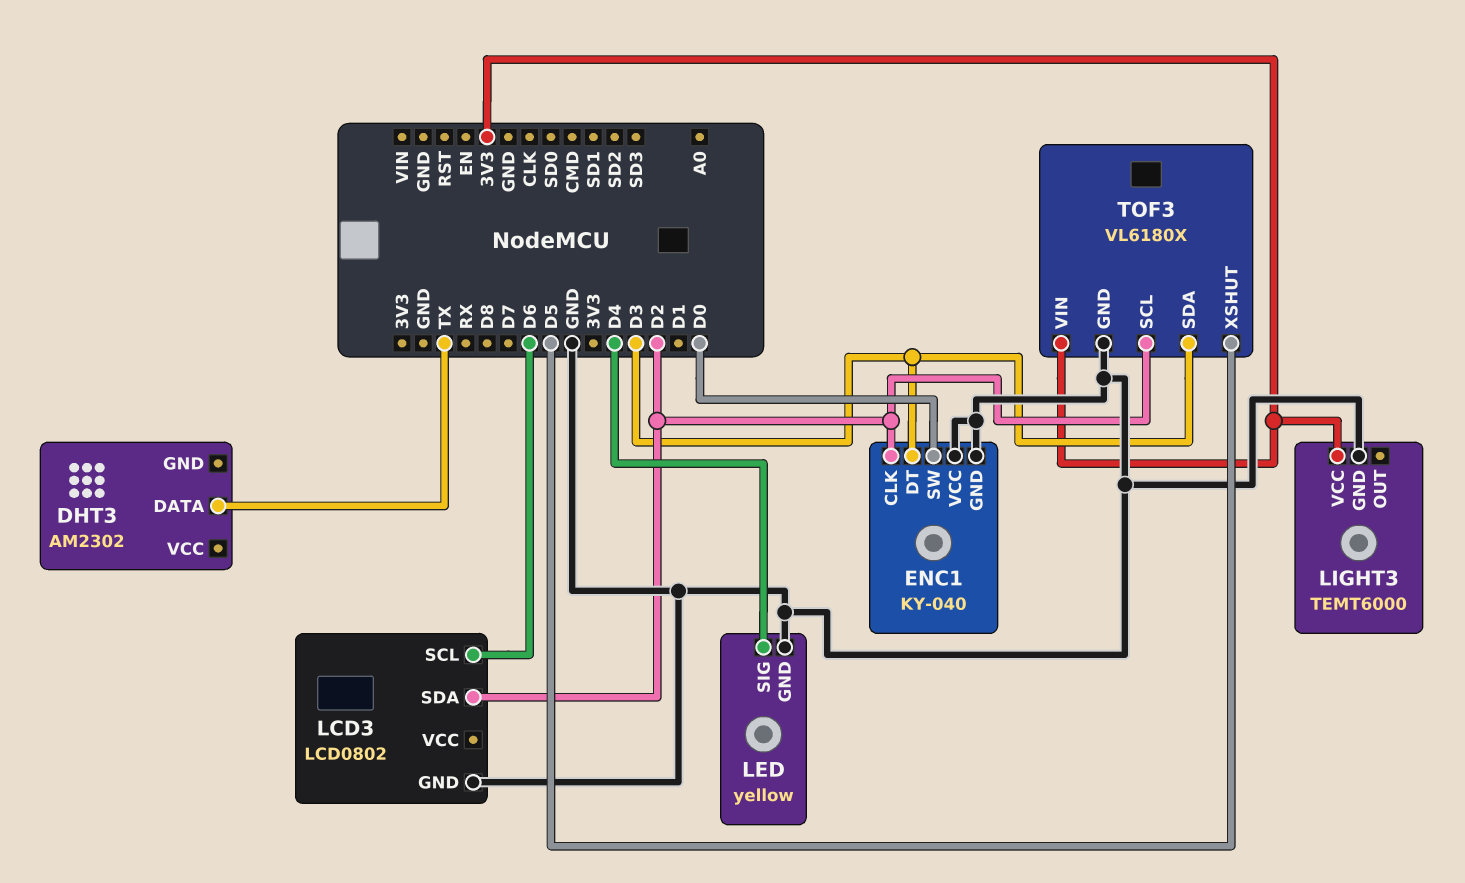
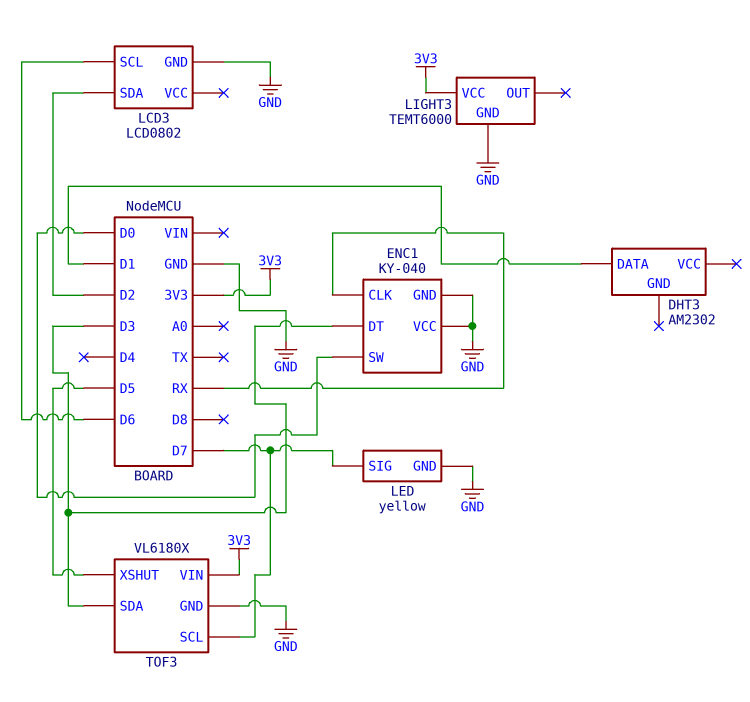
DHT3 pin DATA: TX -> D1
ENC1 pin CLK: D2 -> RX
LED pin SIG: D4 -> D7
TOF3 pin SCL: D2 -> D7

